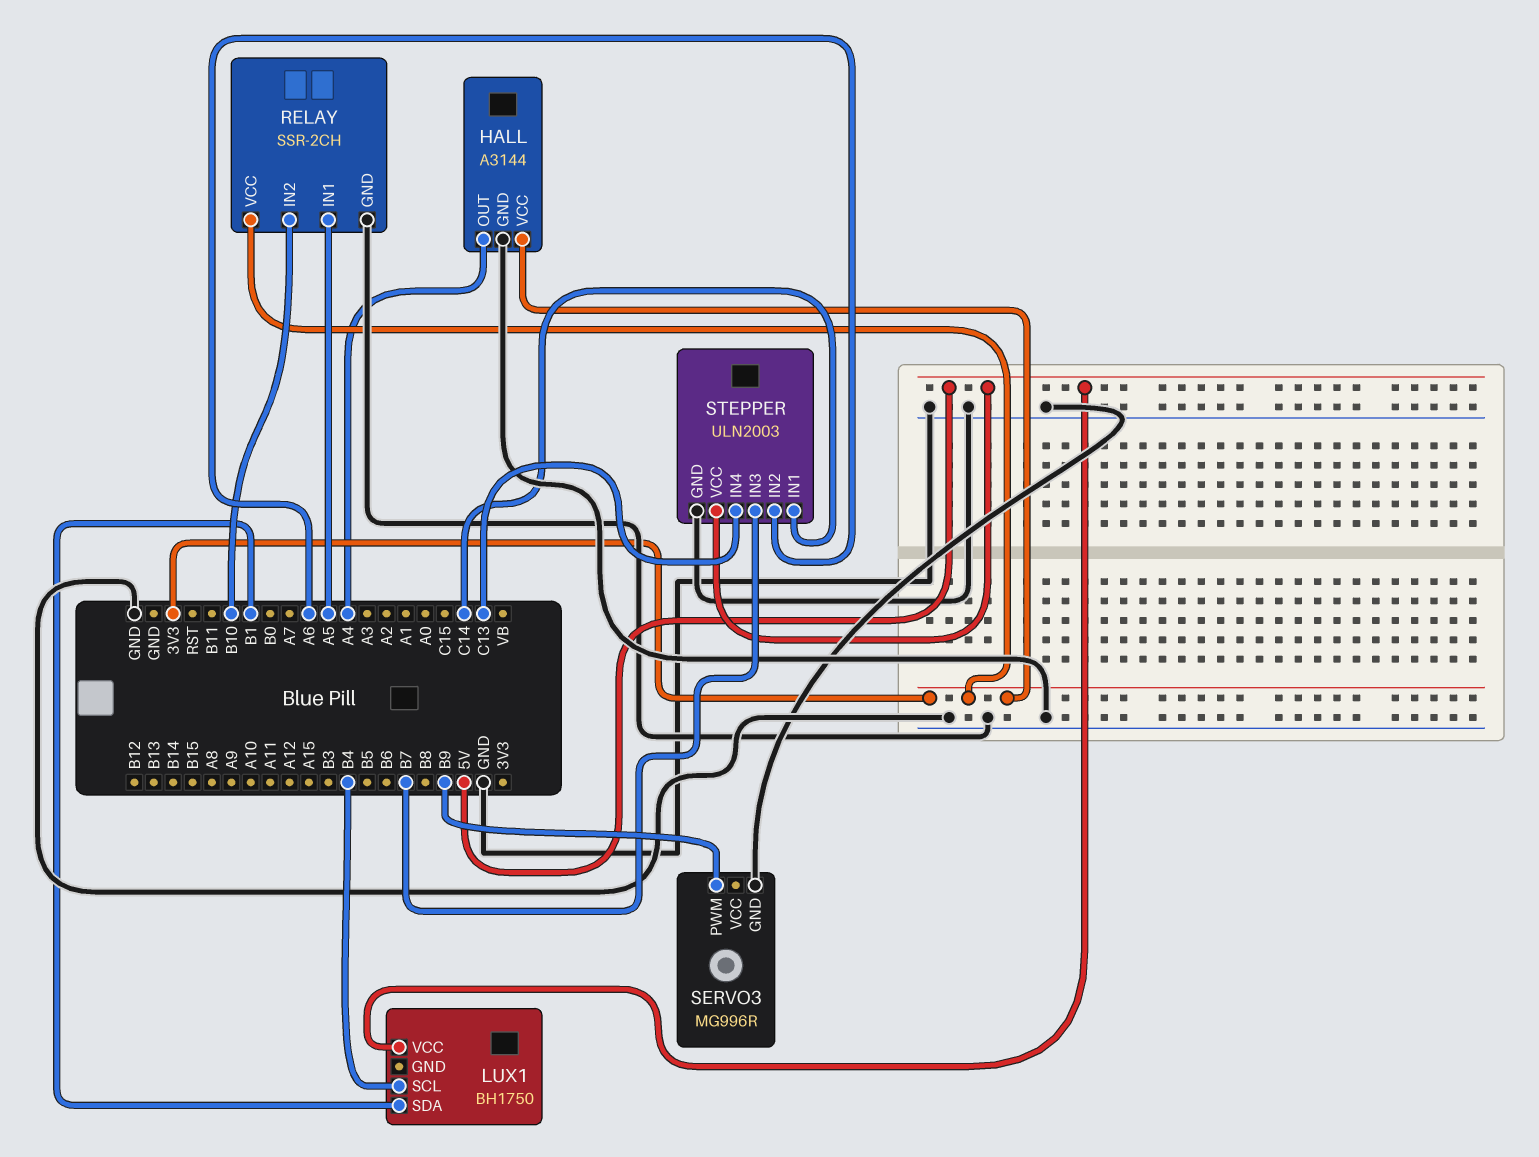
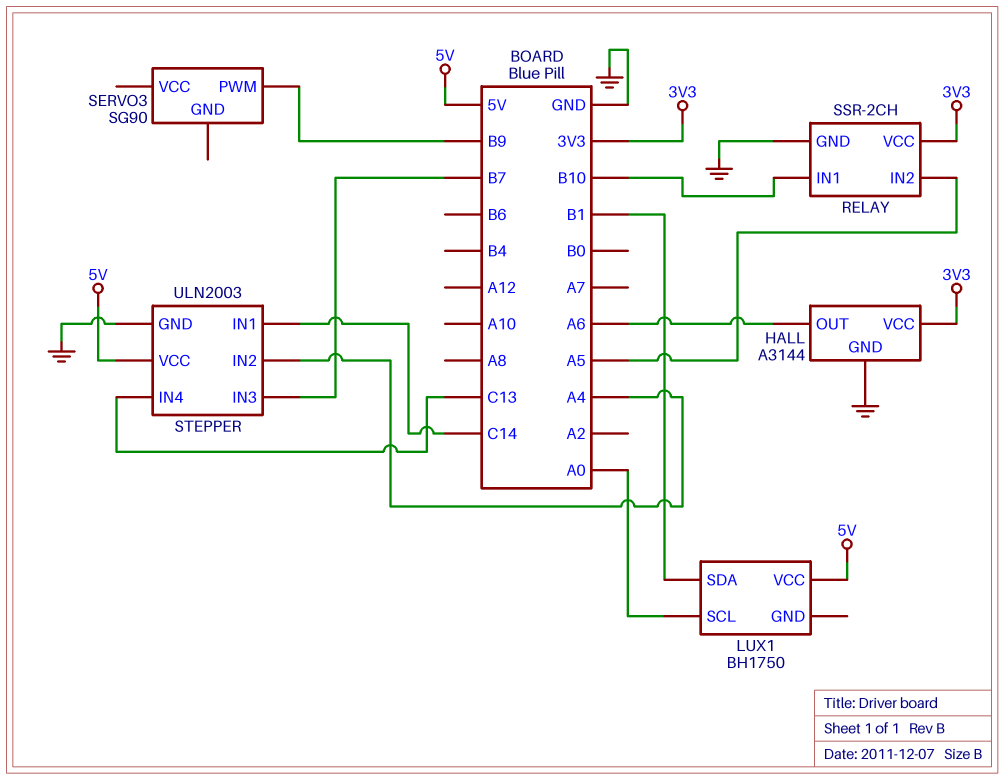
HALL pin OUT: A4 -> A6
LUX1 pin SCL: B4 -> A0
RELAY pin IN1: A5 -> B10
RELAY pin IN2: B10 -> A5
SERVO3: MG996R -> SG90
SERVO3 pin GND: GND -> none
STEPPER pin IN2: A6 -> A4

